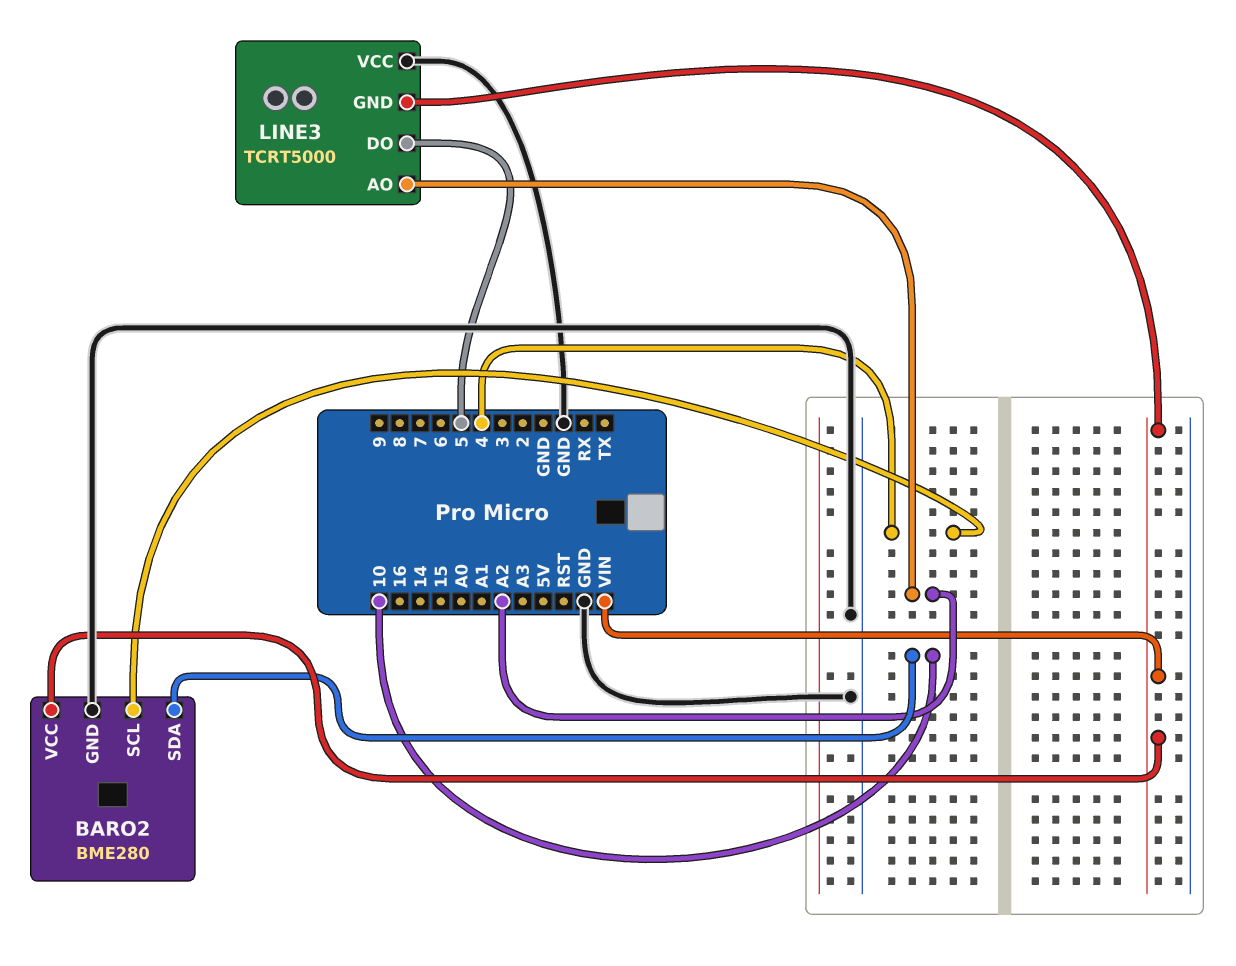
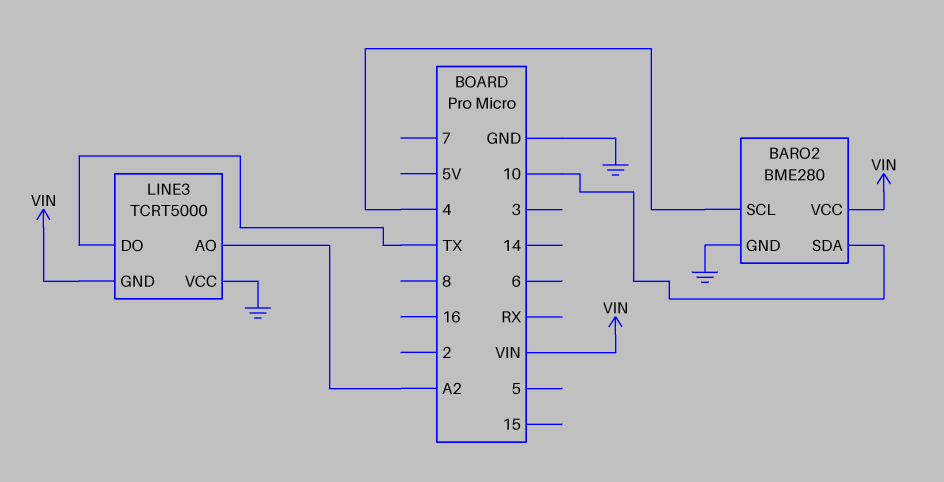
LINE3 pin DO: 5 -> TX

